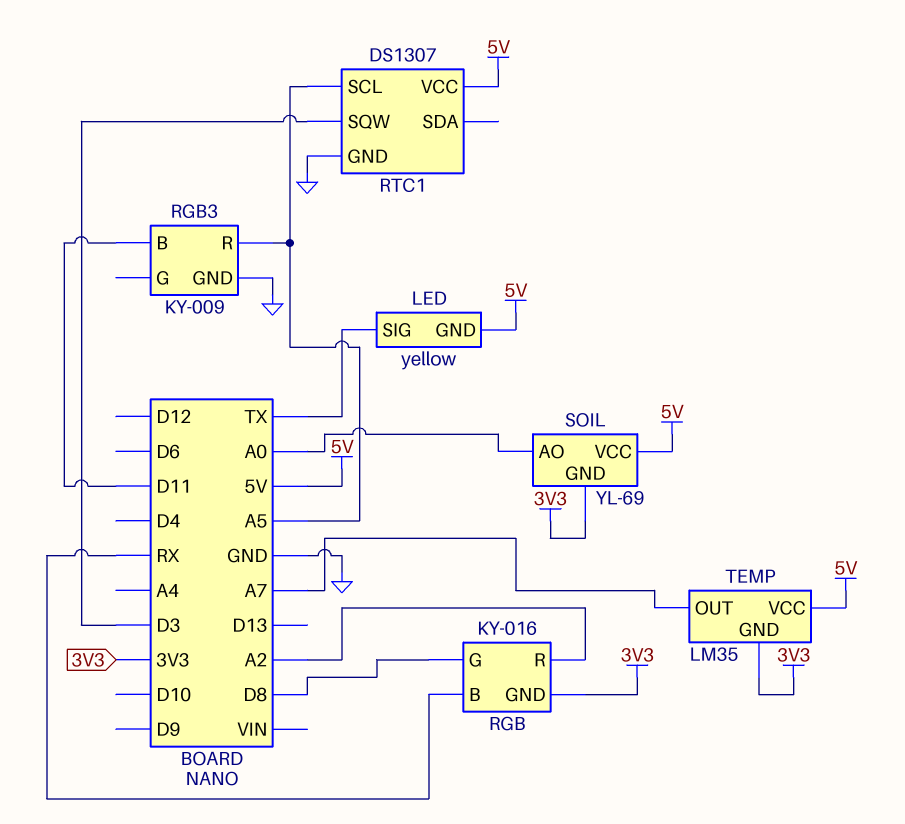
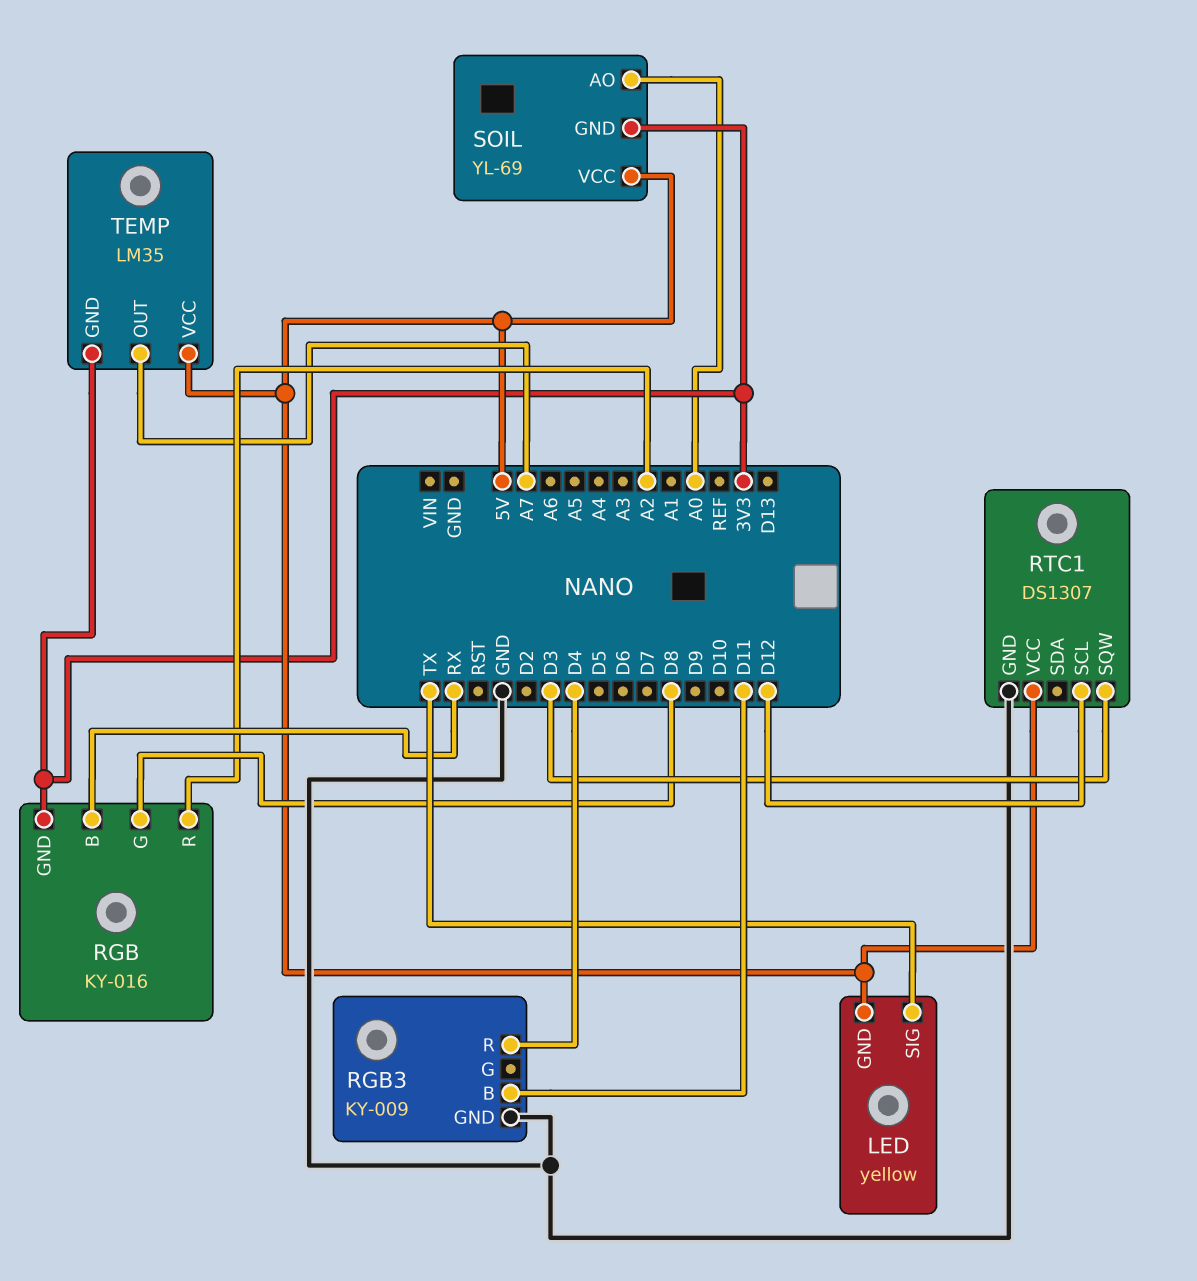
RGB3 pin R: A5 -> D4
RTC1 pin SCL: A5 -> D12

